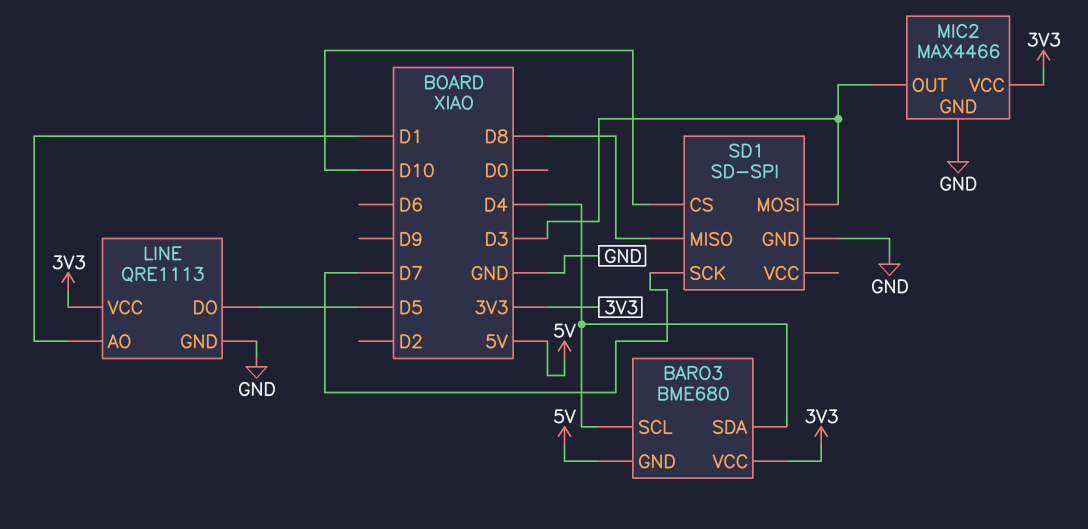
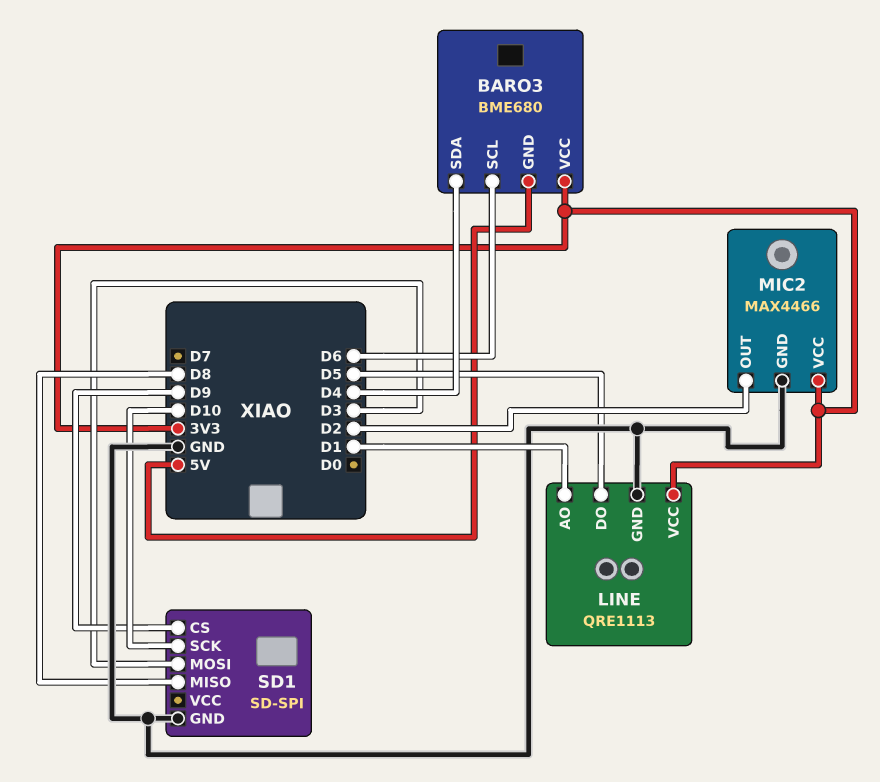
BARO3 pin SCL: D4 -> D6
MIC2 pin OUT: D3 -> D2
SD1 pin CS: D10 -> D9
SD1 pin SCK: D7 -> D10

